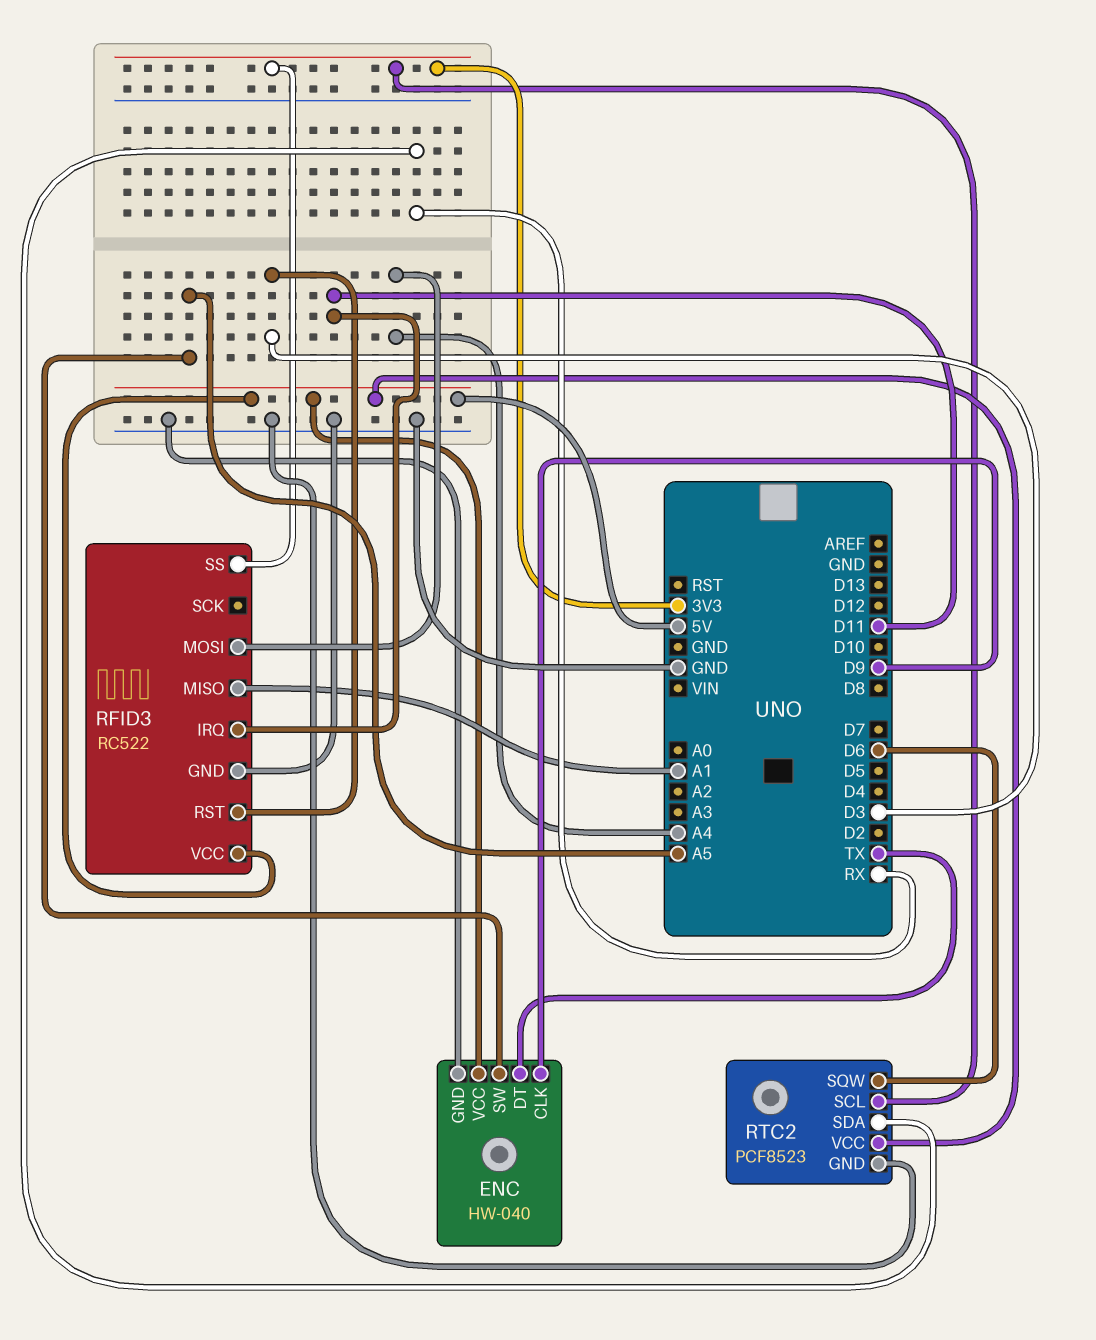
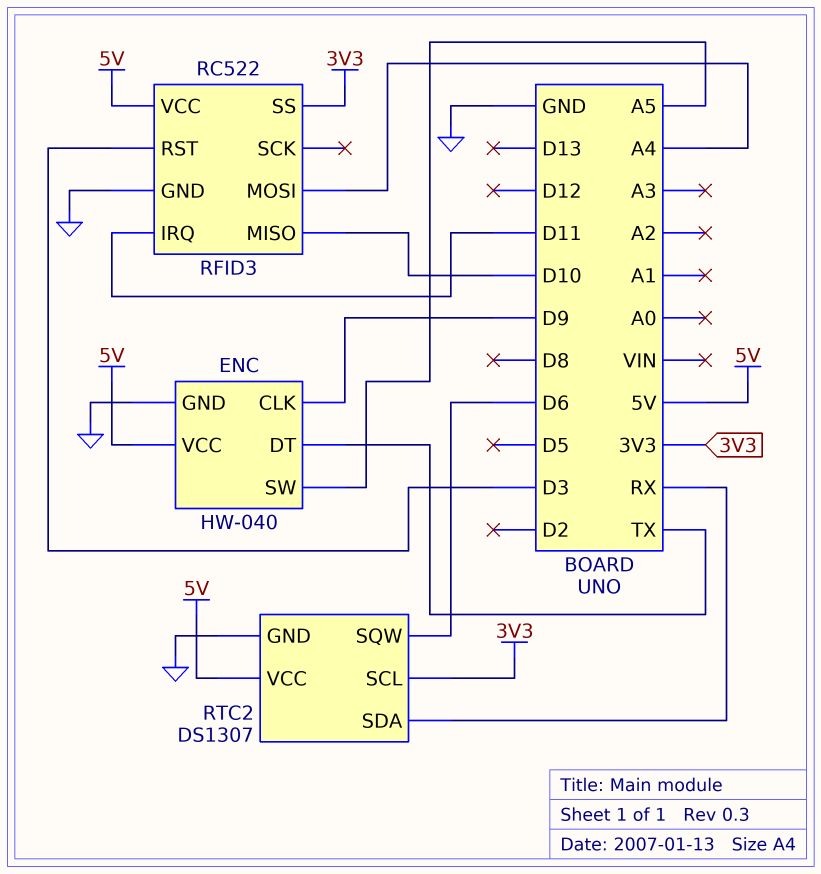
RFID3 pin MISO: A1 -> D10
RTC2: PCF8523 -> DS1307

